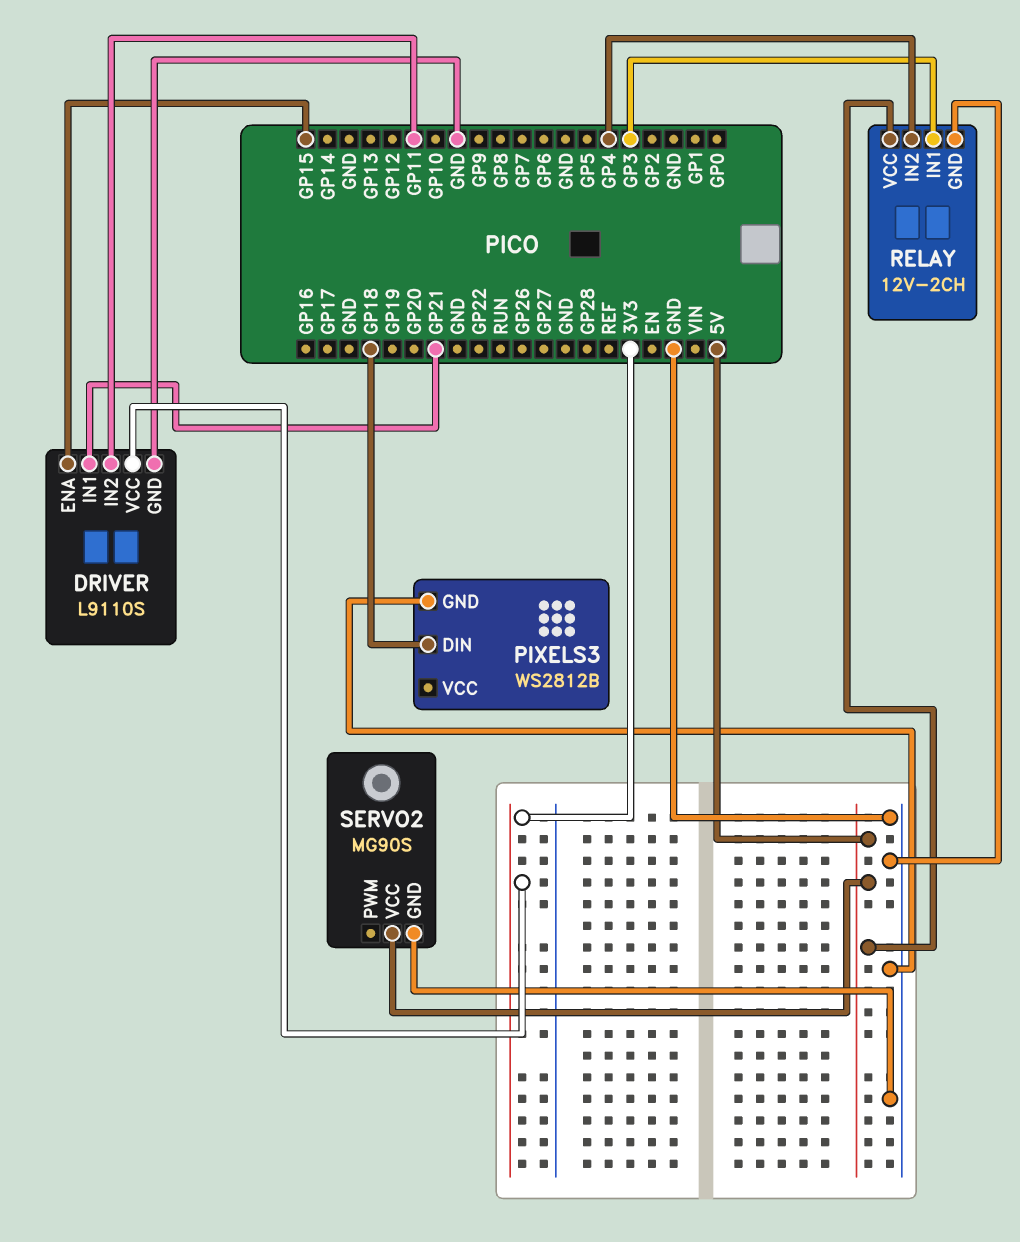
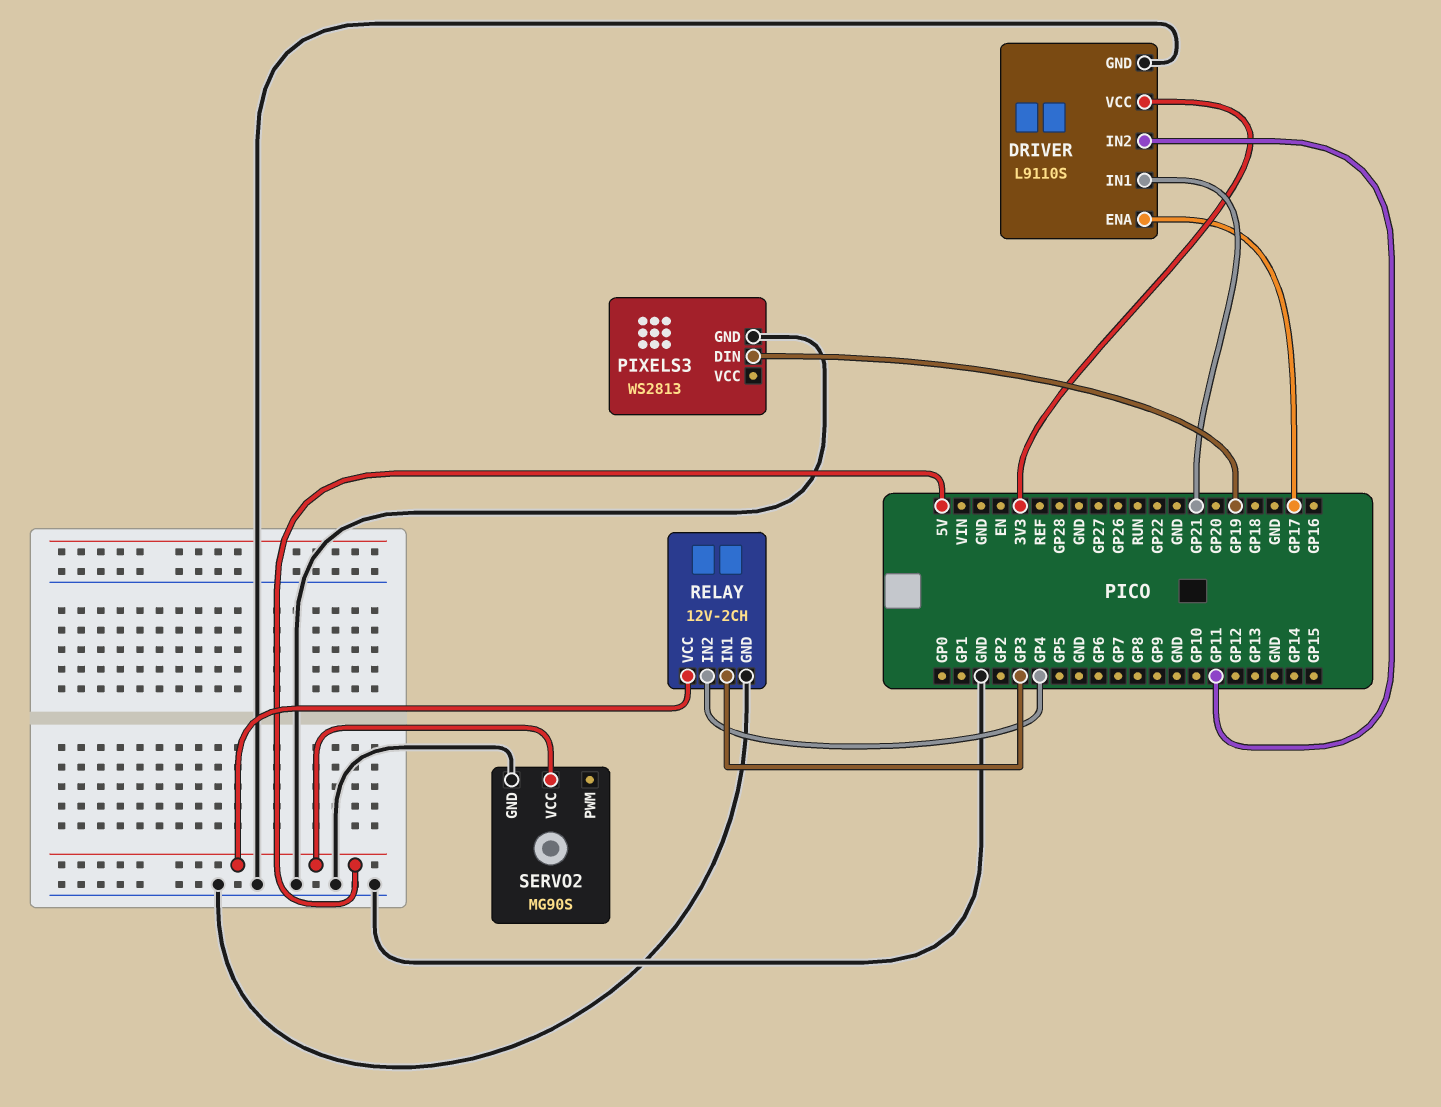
DRIVER pin ENA: GP15 -> GP17
PIXELS3: WS2812B -> WS2813
PIXELS3 pin DIN: GP18 -> GP19

